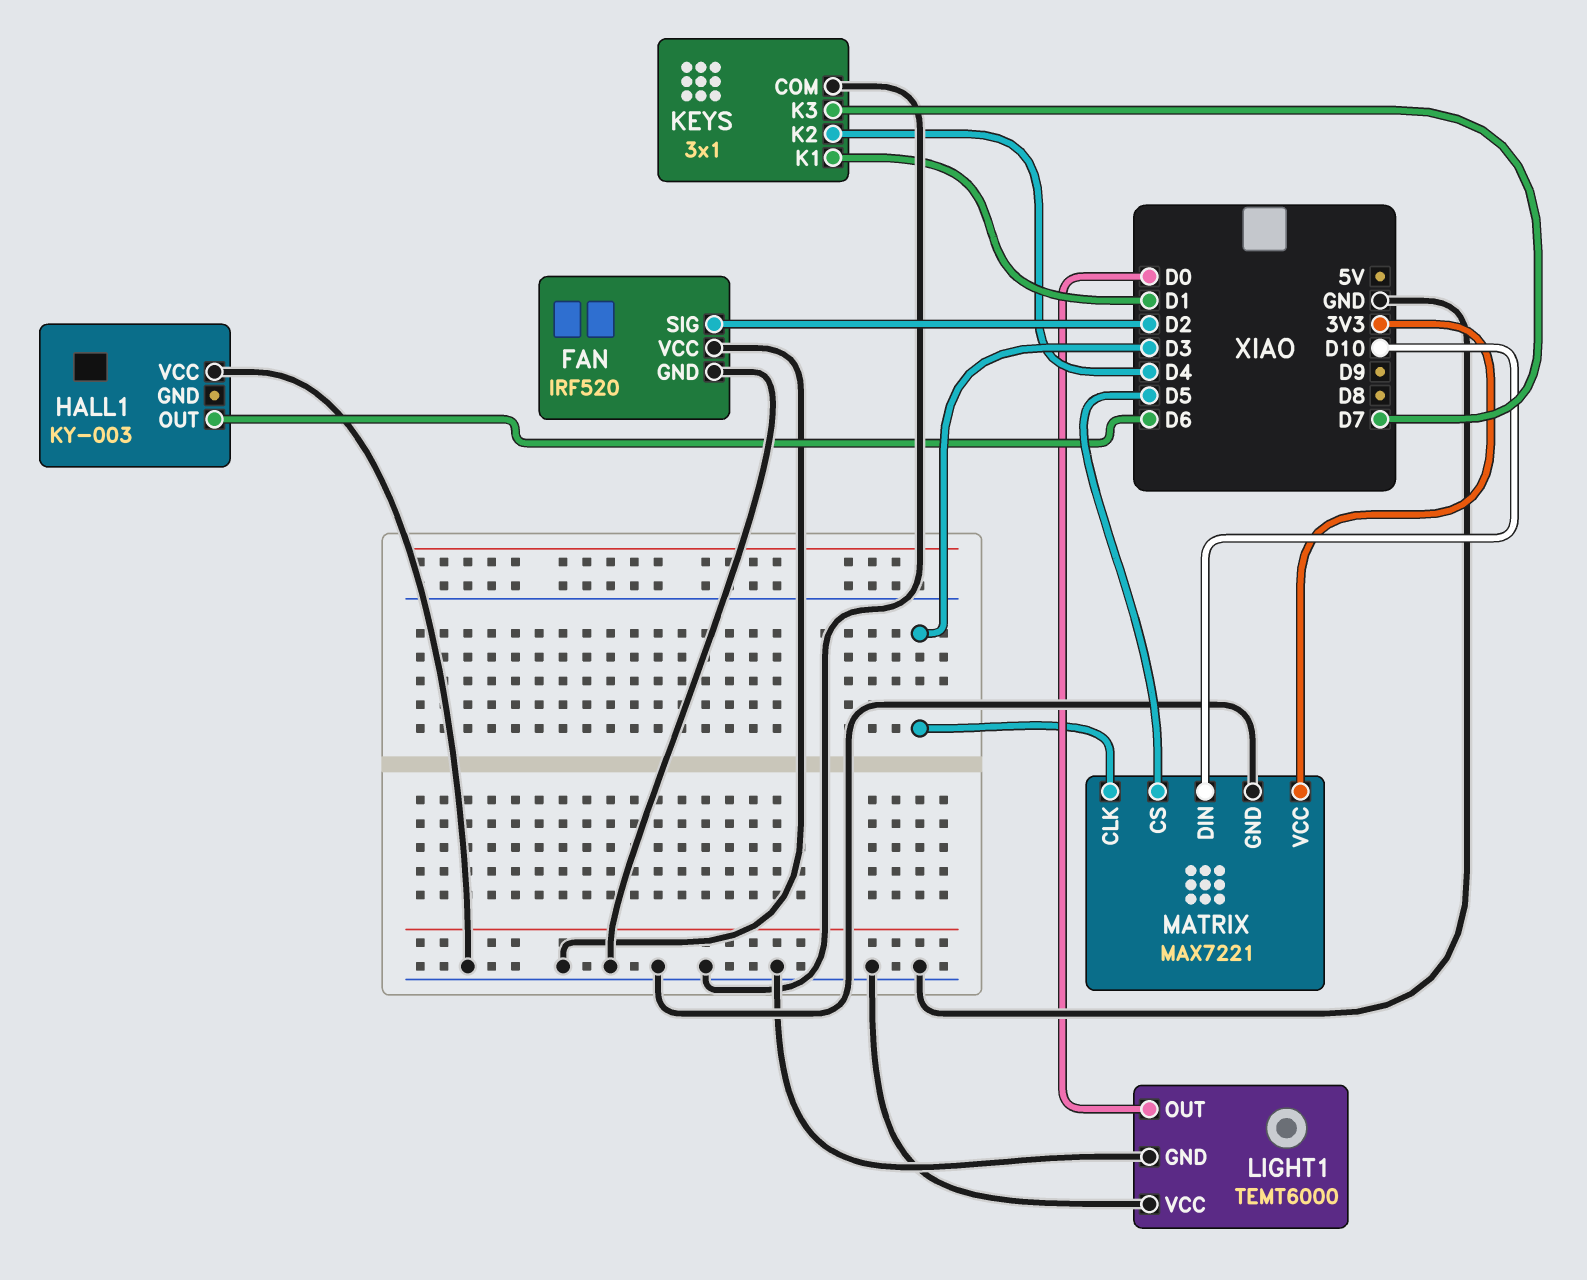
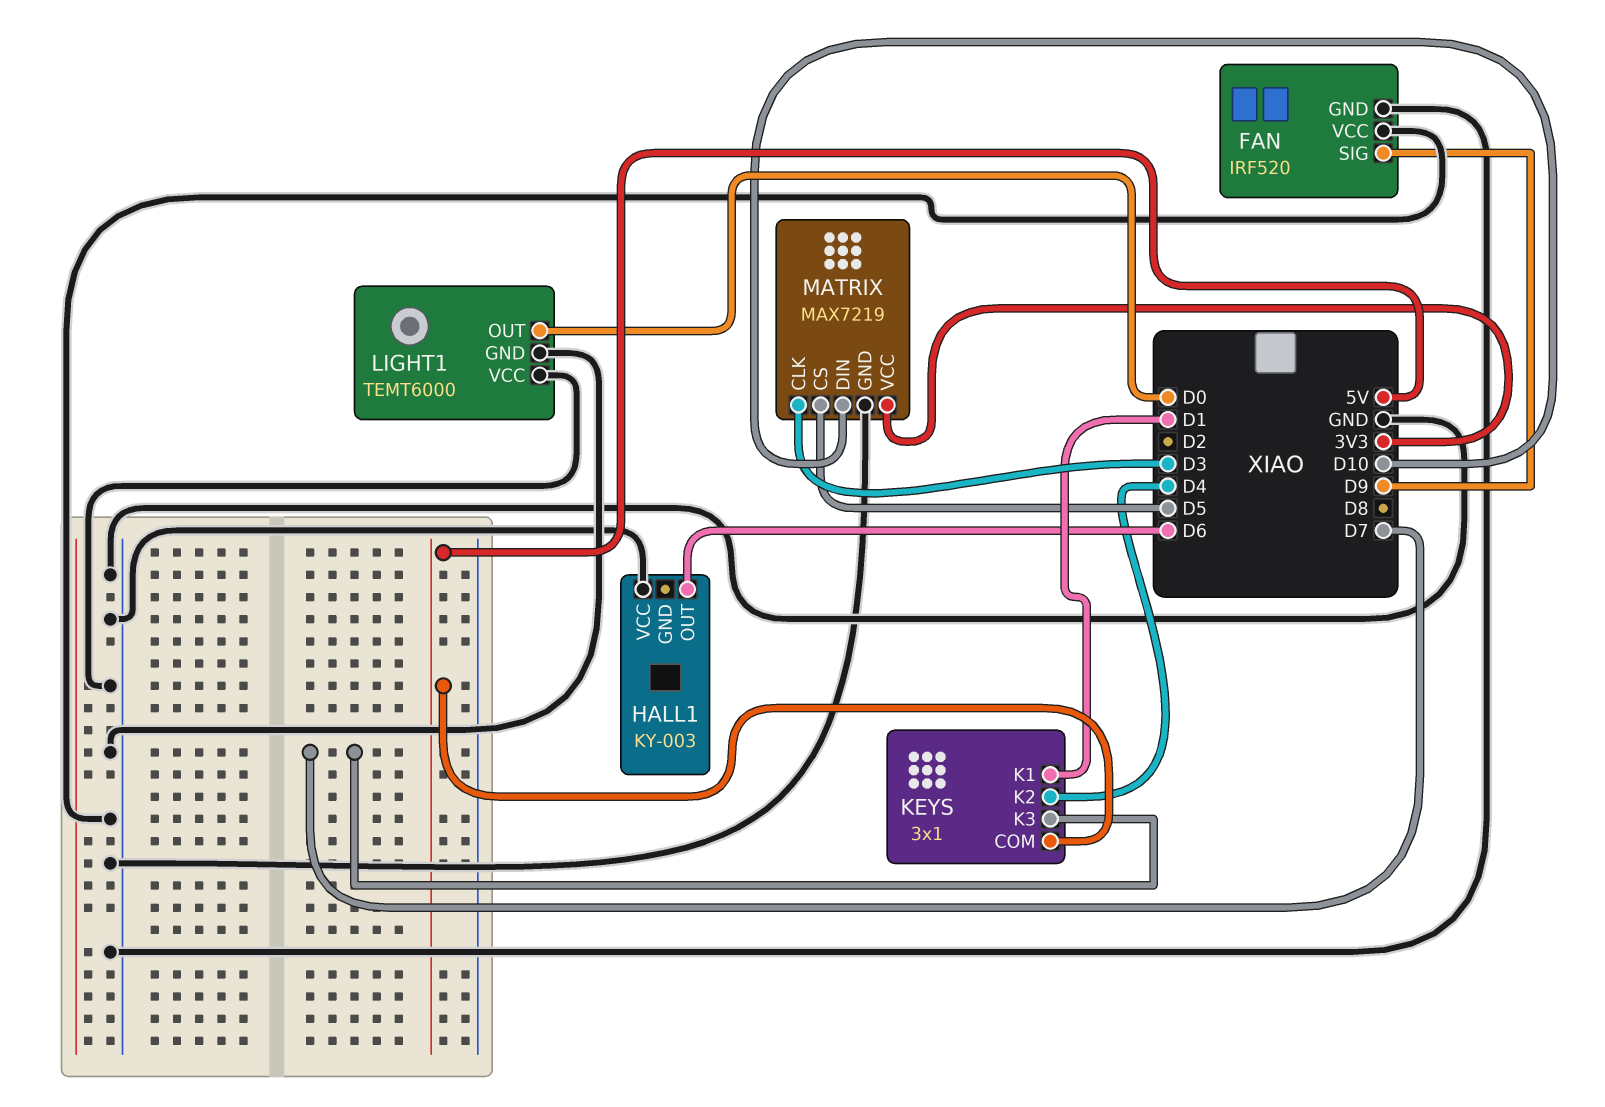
FAN pin SIG: D2 -> D9
KEYS pin COM: GND -> 5V
MATRIX: MAX7221 -> MAX7219

